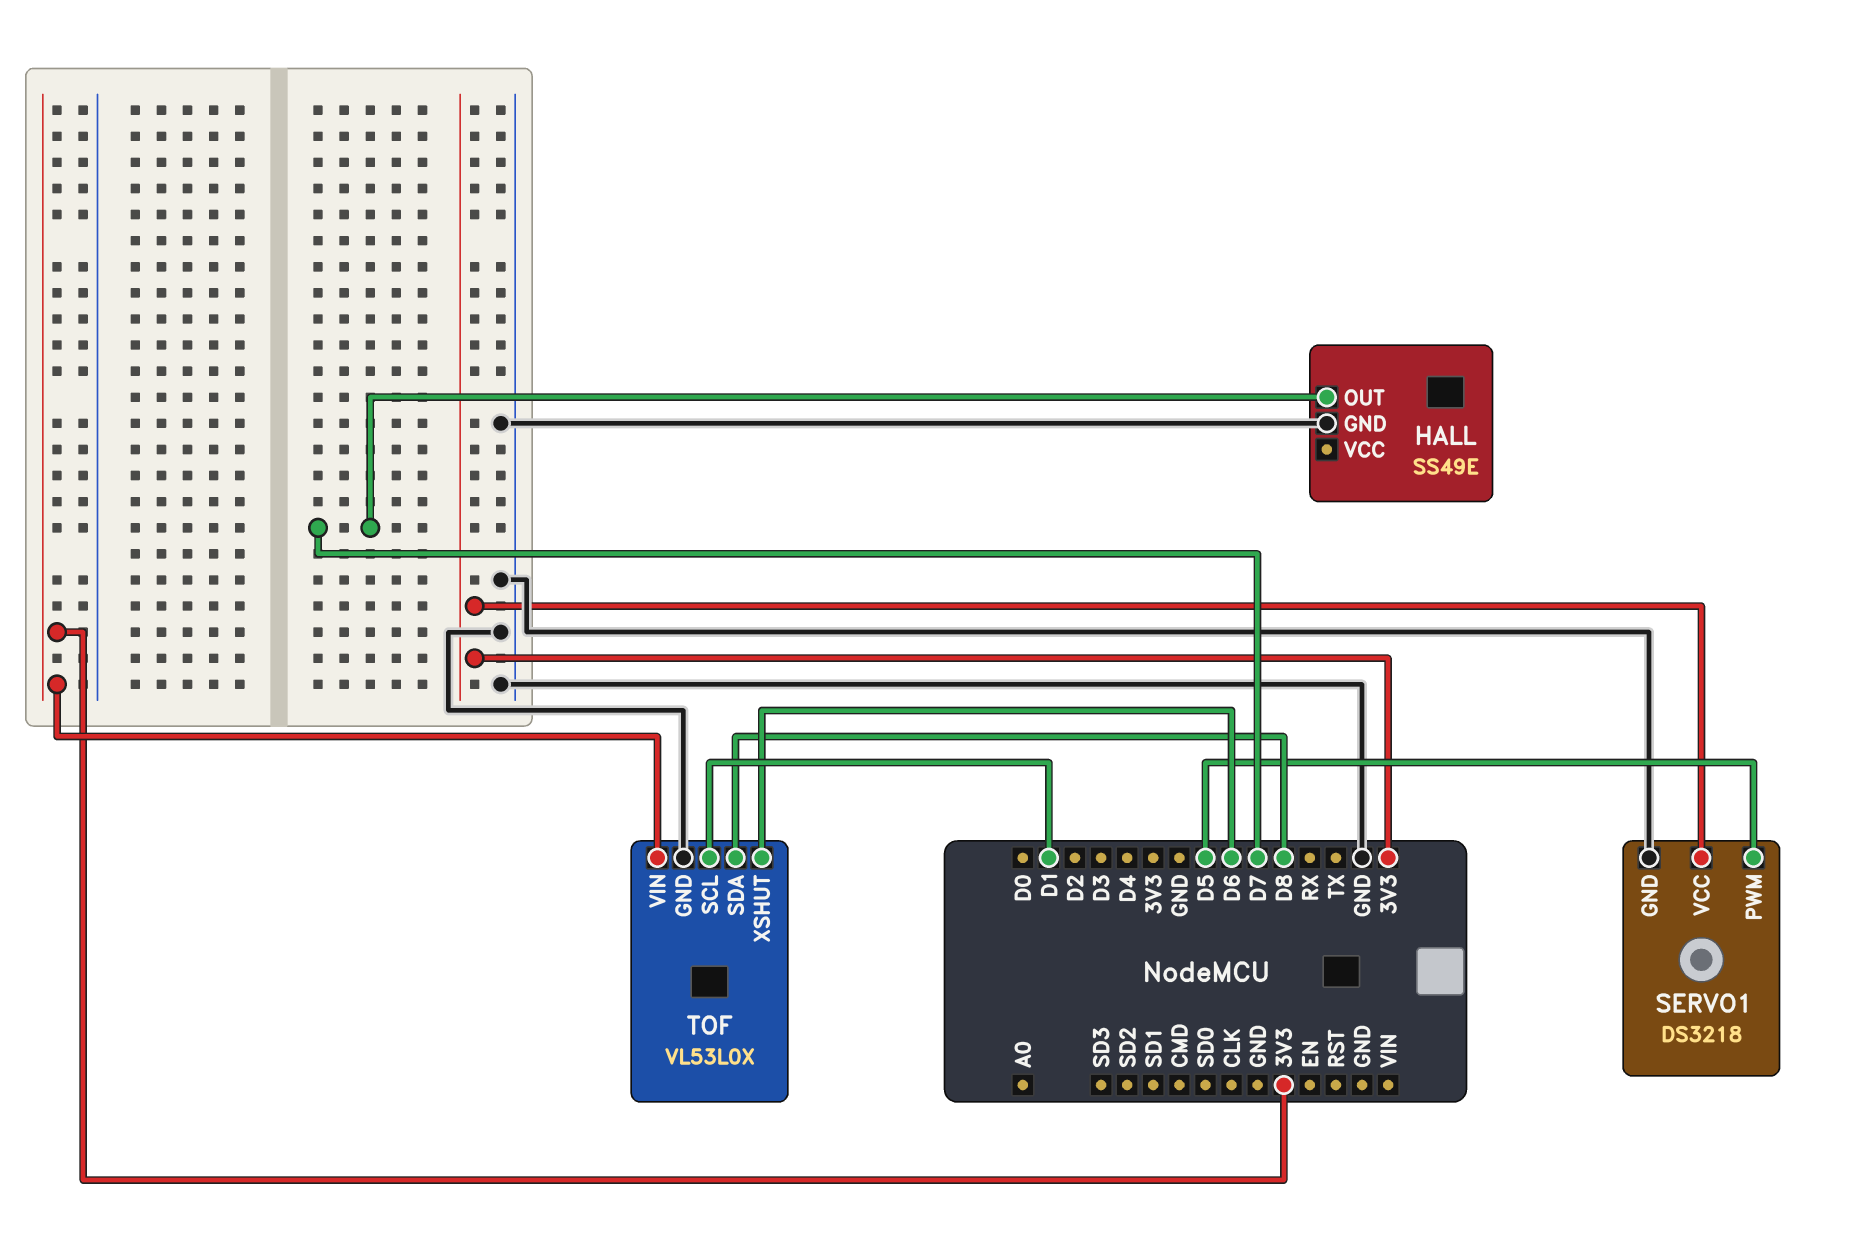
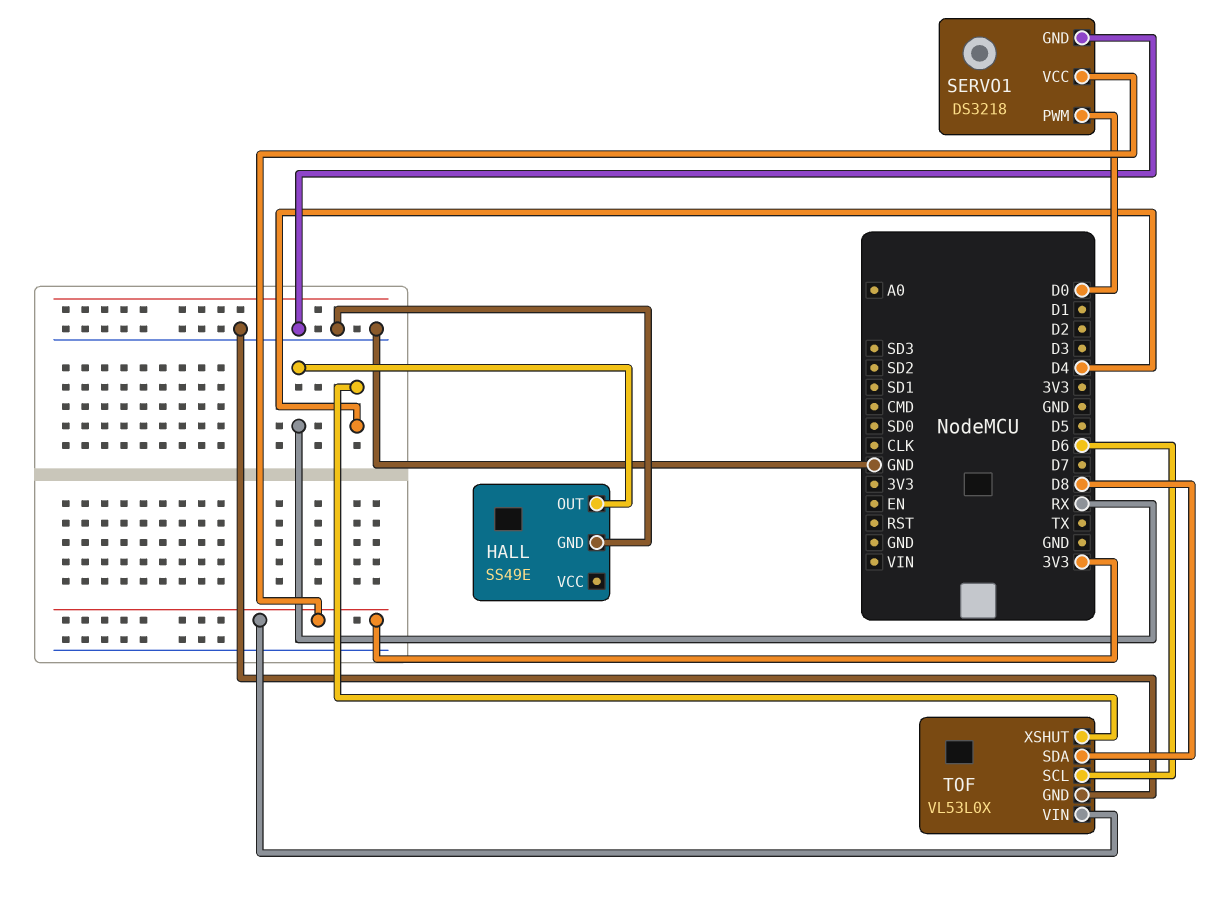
HALL pin OUT: D7 -> RX
SERVO1 pin PWM: D5 -> D0
TOF pin SCL: D1 -> D6
TOF pin XSHUT: D6 -> D4

